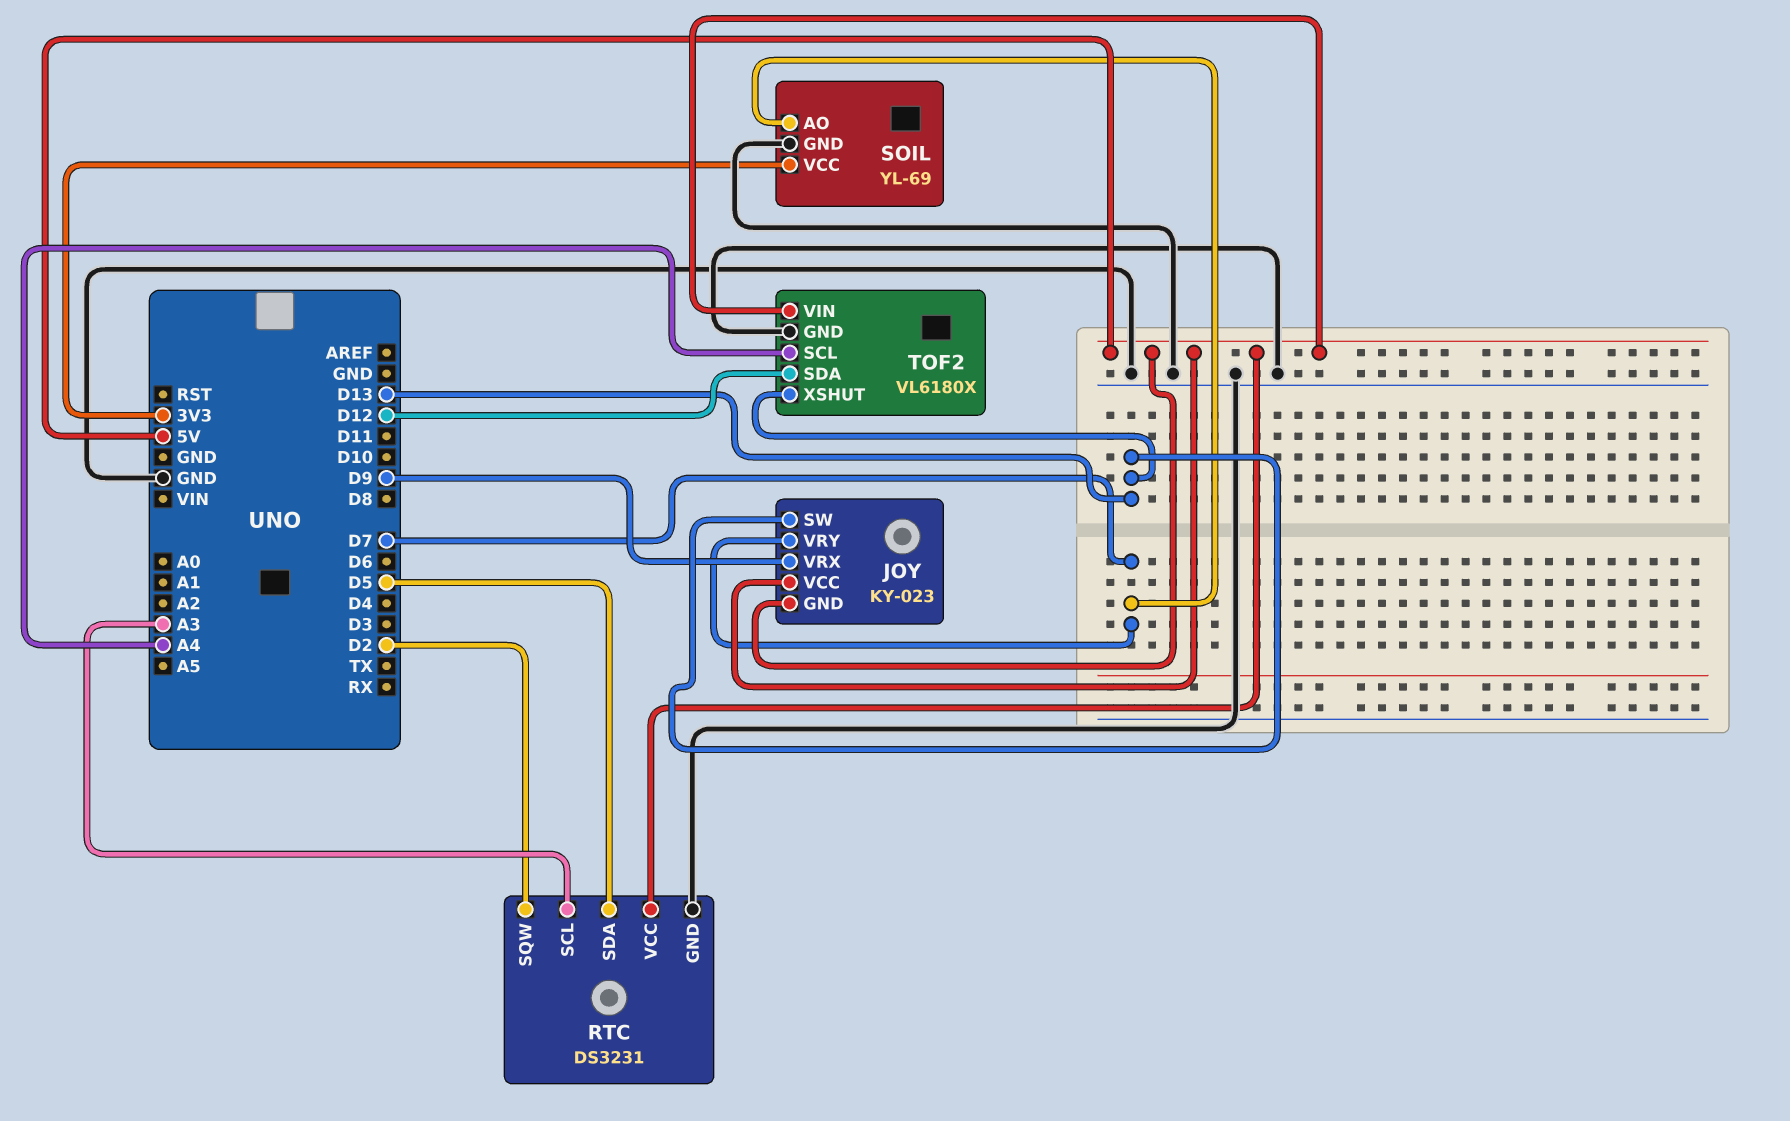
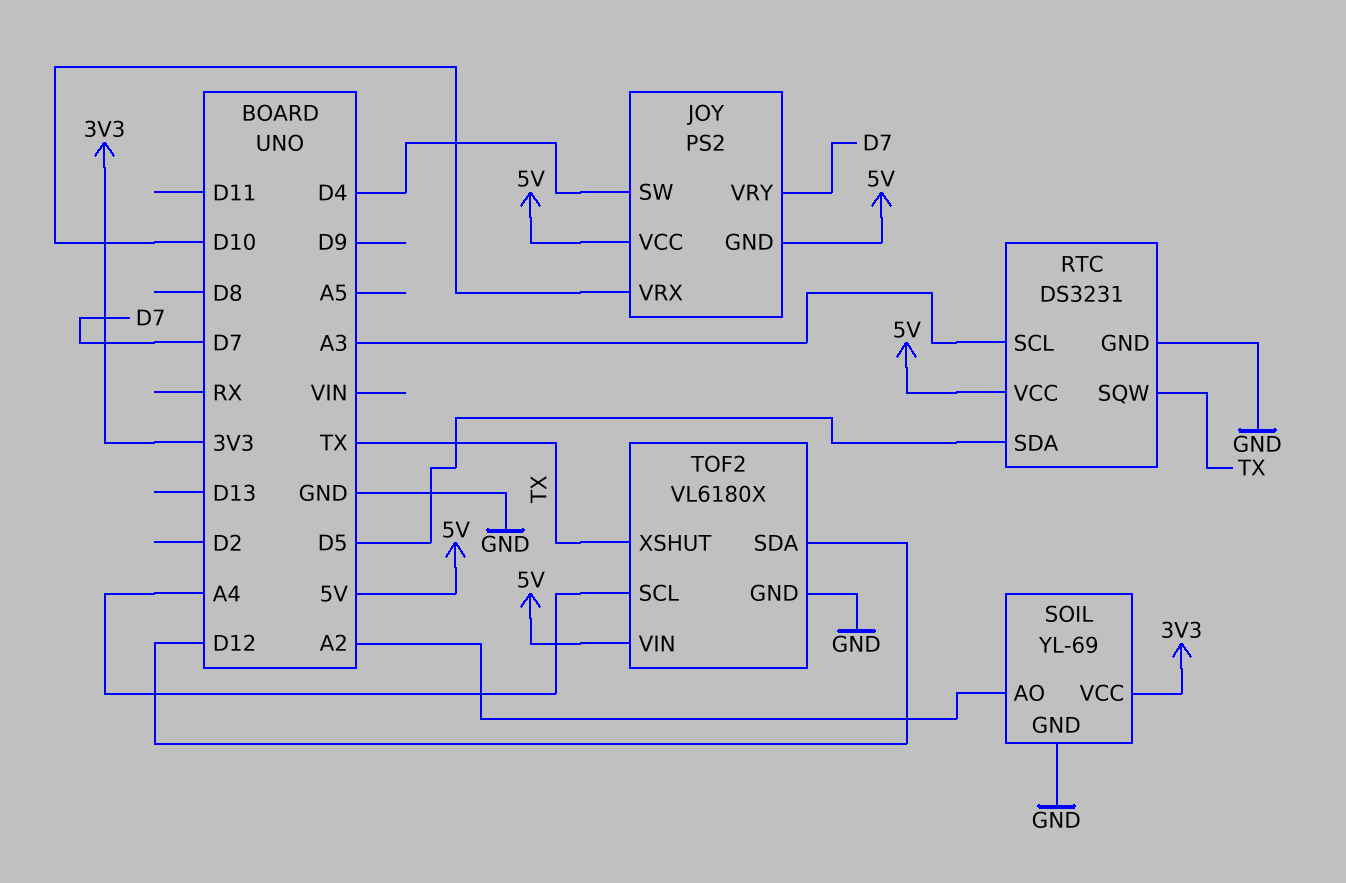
JOY: KY-023 -> PS2
JOY pin SW: D13 -> D4
JOY pin VRX: D9 -> D10
RTC pin SQW: D2 -> TX
SOIL pin AO: D7 -> A2
TOF2 pin XSHUT: D13 -> TX

